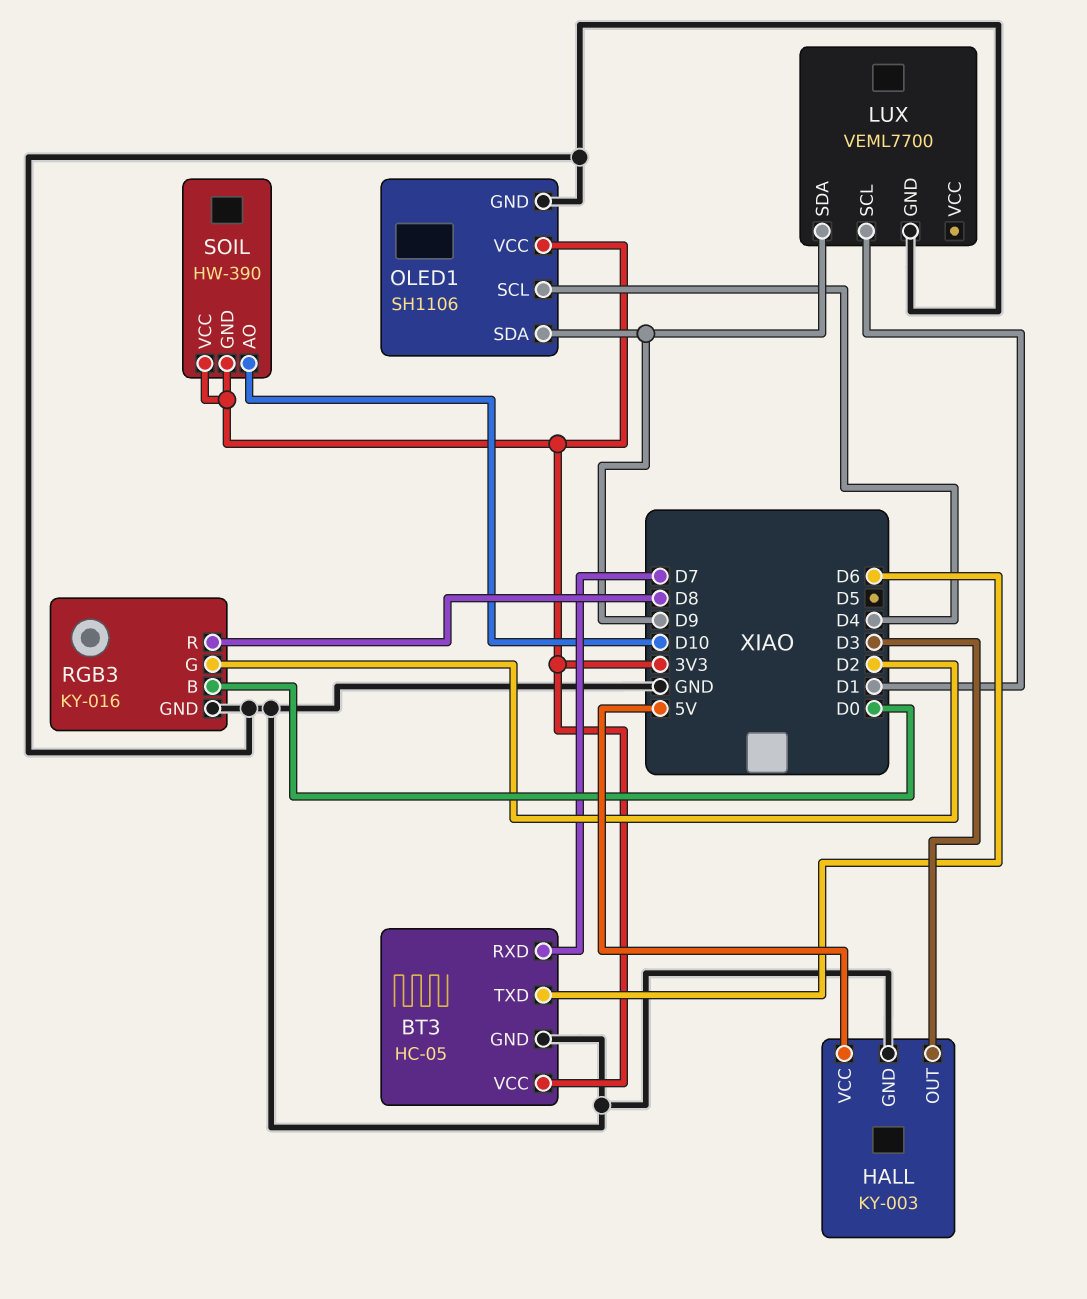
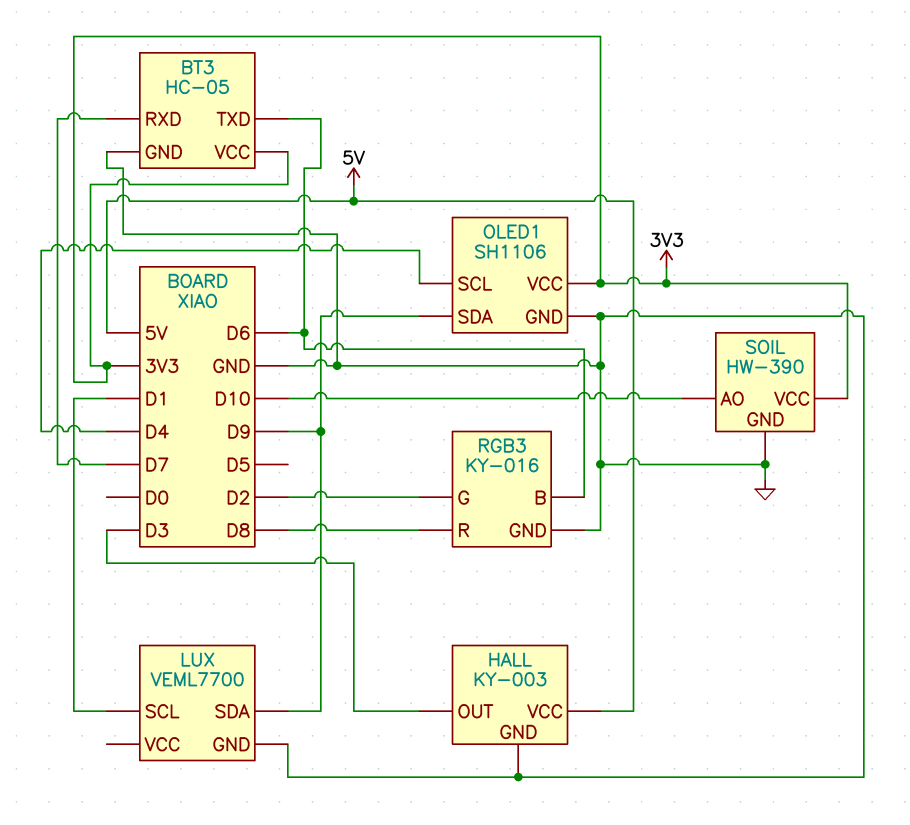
RGB3 pin B: D0 -> D6
SOIL pin GND: 3V3 -> GND

